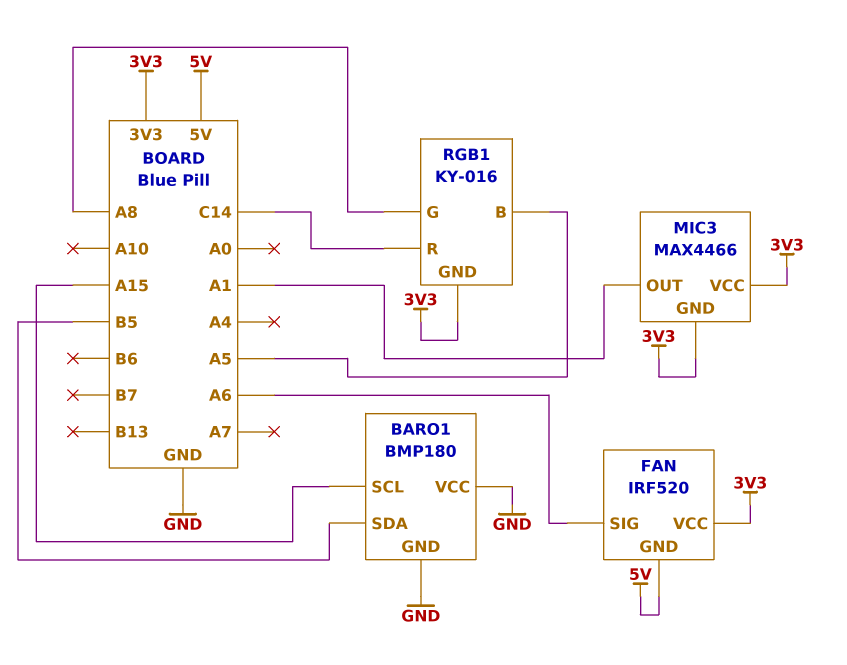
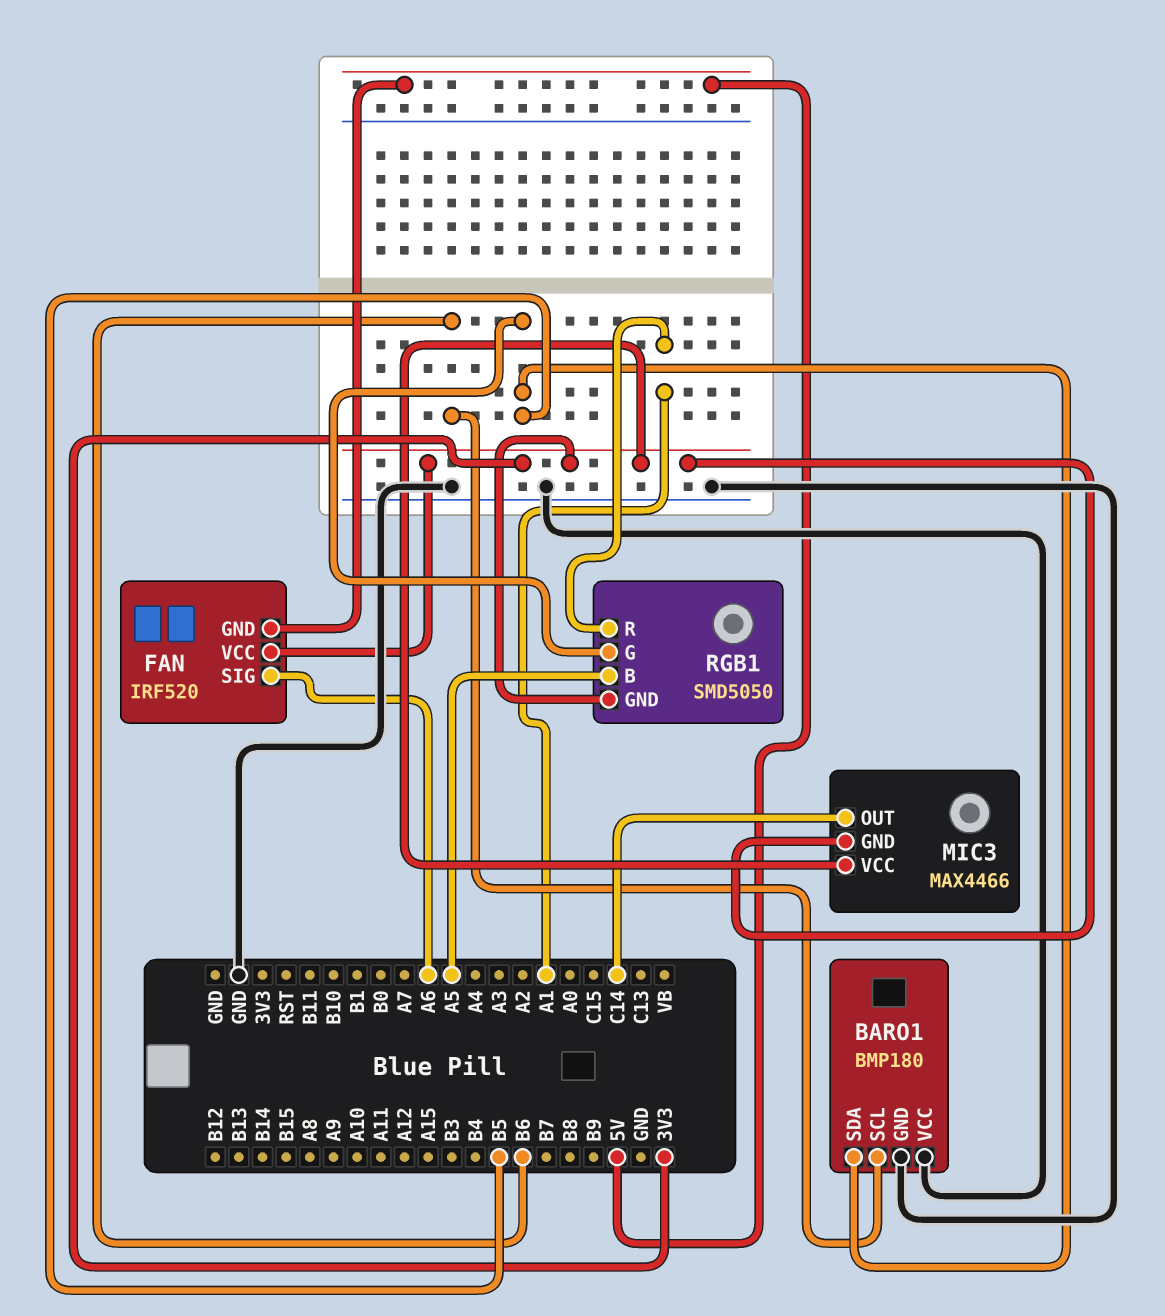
BARO1 pin SCL: A15 -> B6
MIC3 pin OUT: A1 -> C14
RGB1: KY-016 -> SMD5050
RGB1 pin G: A8 -> B5
RGB1 pin R: C14 -> A1

